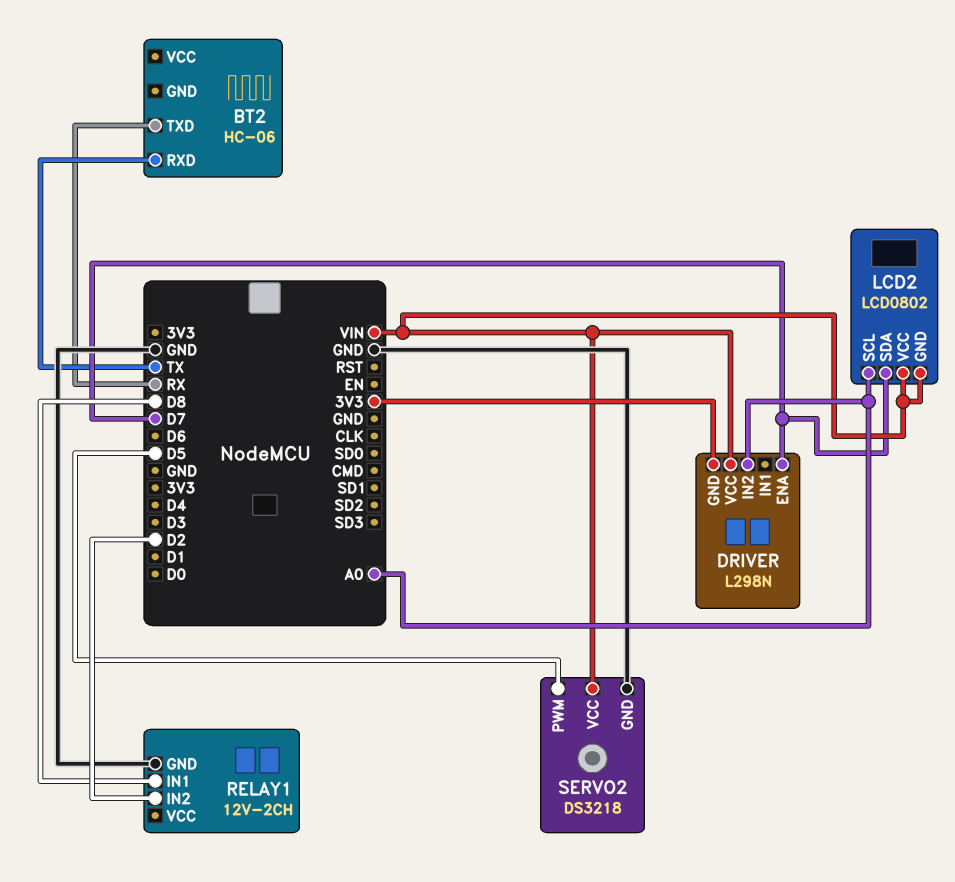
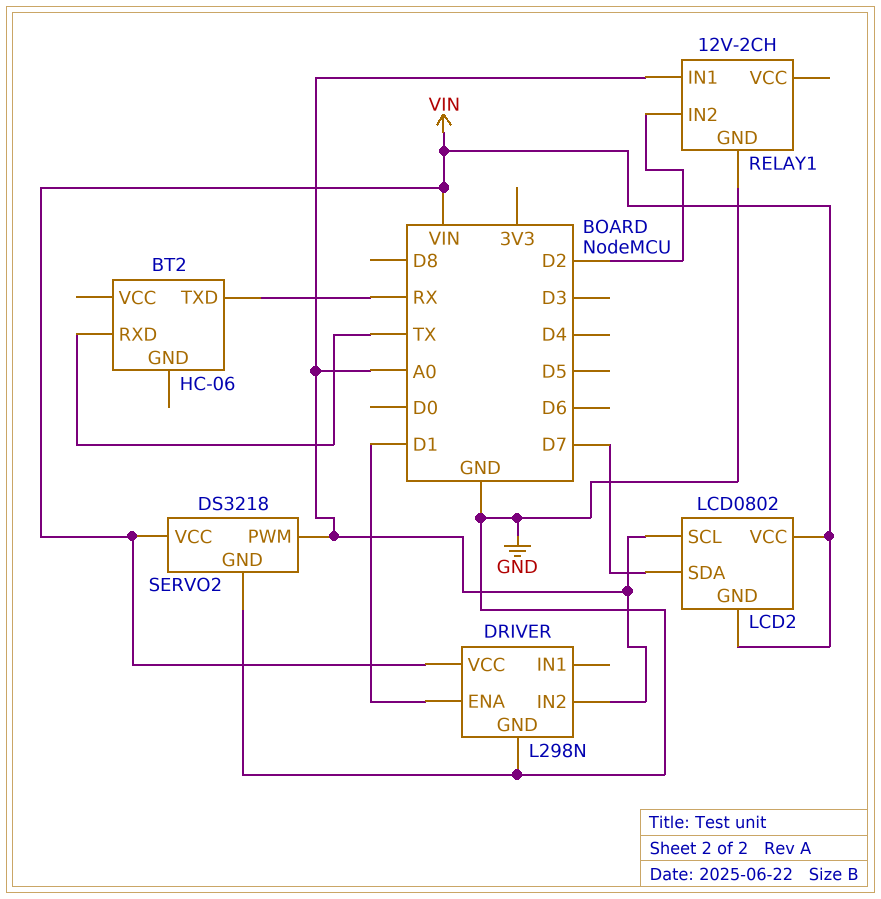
DRIVER pin ENA: D7 -> D1
DRIVER pin GND: 3V3 -> GND
RELAY1 pin IN1: D8 -> A0
SERVO2 pin PWM: D5 -> A0

